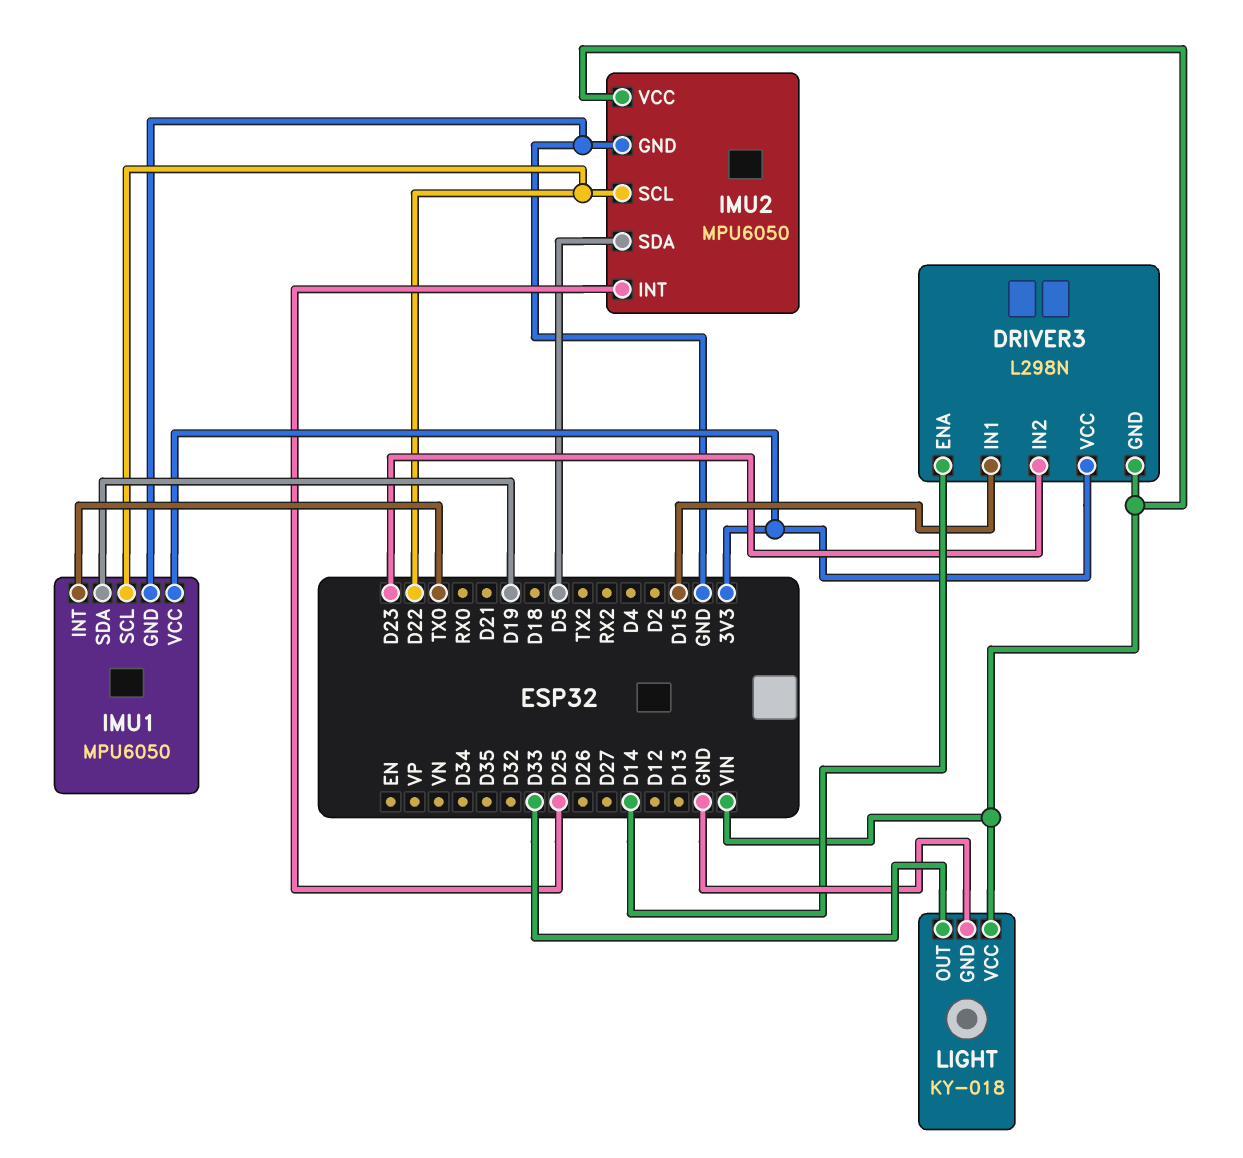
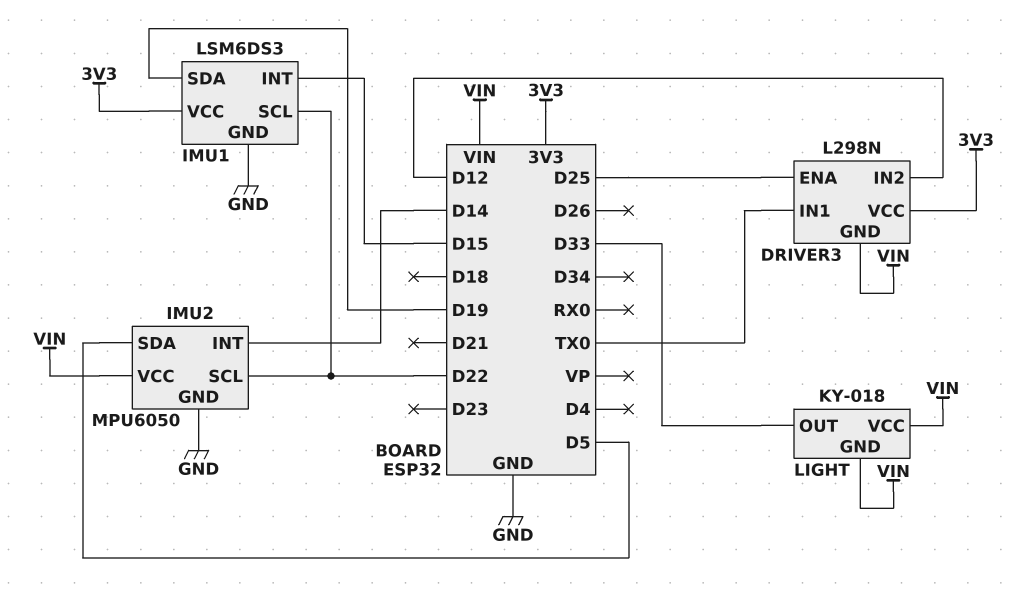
DRIVER3 pin ENA: D14 -> D25
DRIVER3 pin IN1: D15 -> TX0
DRIVER3 pin IN2: D23 -> D12
IMU1: MPU6050 -> LSM6DS3
IMU1 pin INT: TX0 -> D15
IMU2 pin INT: D25 -> D14
LIGHT pin GND: GND -> VIN

